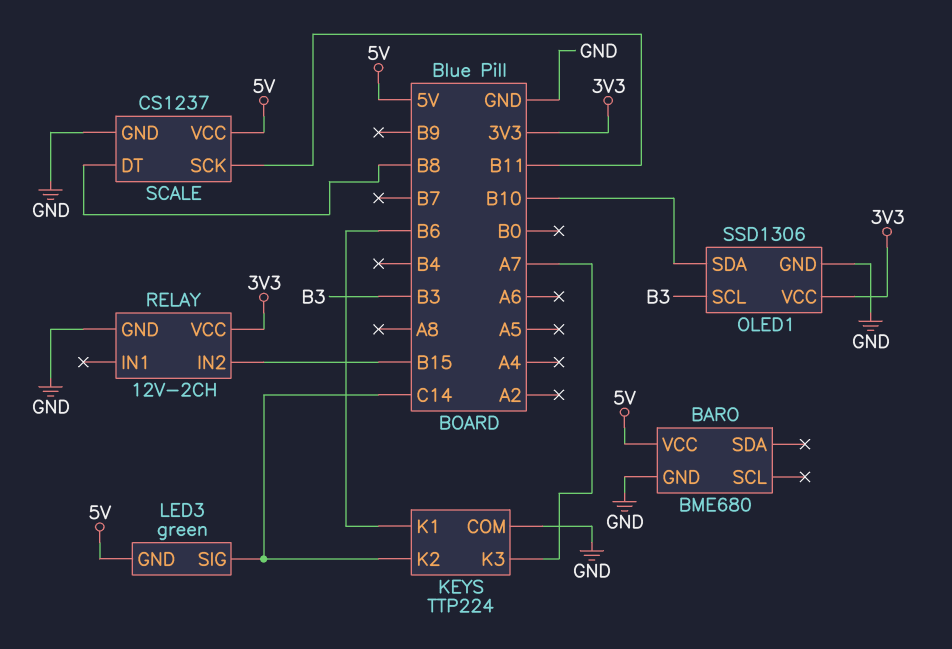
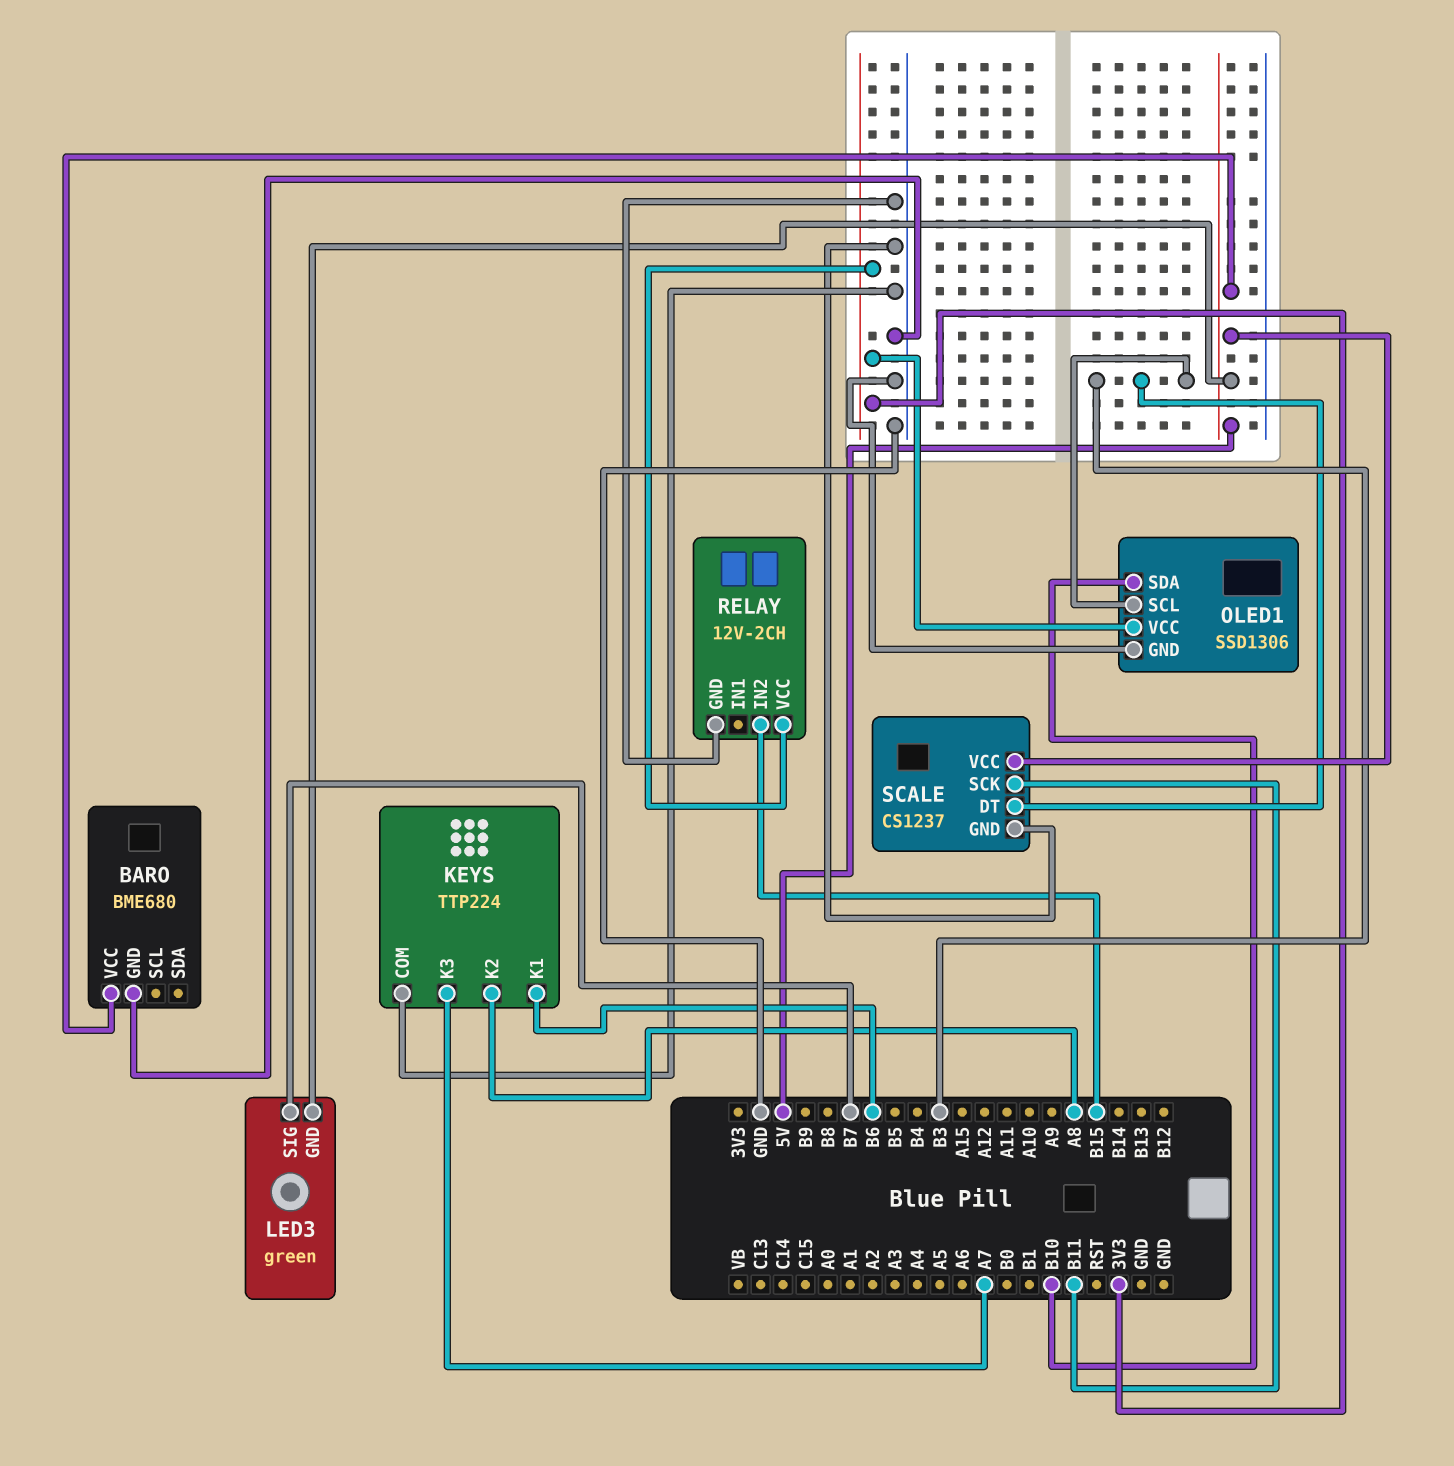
KEYS pin K2: C14 -> A8
LED3 pin SIG: C14 -> B7
SCALE pin DT: B8 -> B3

